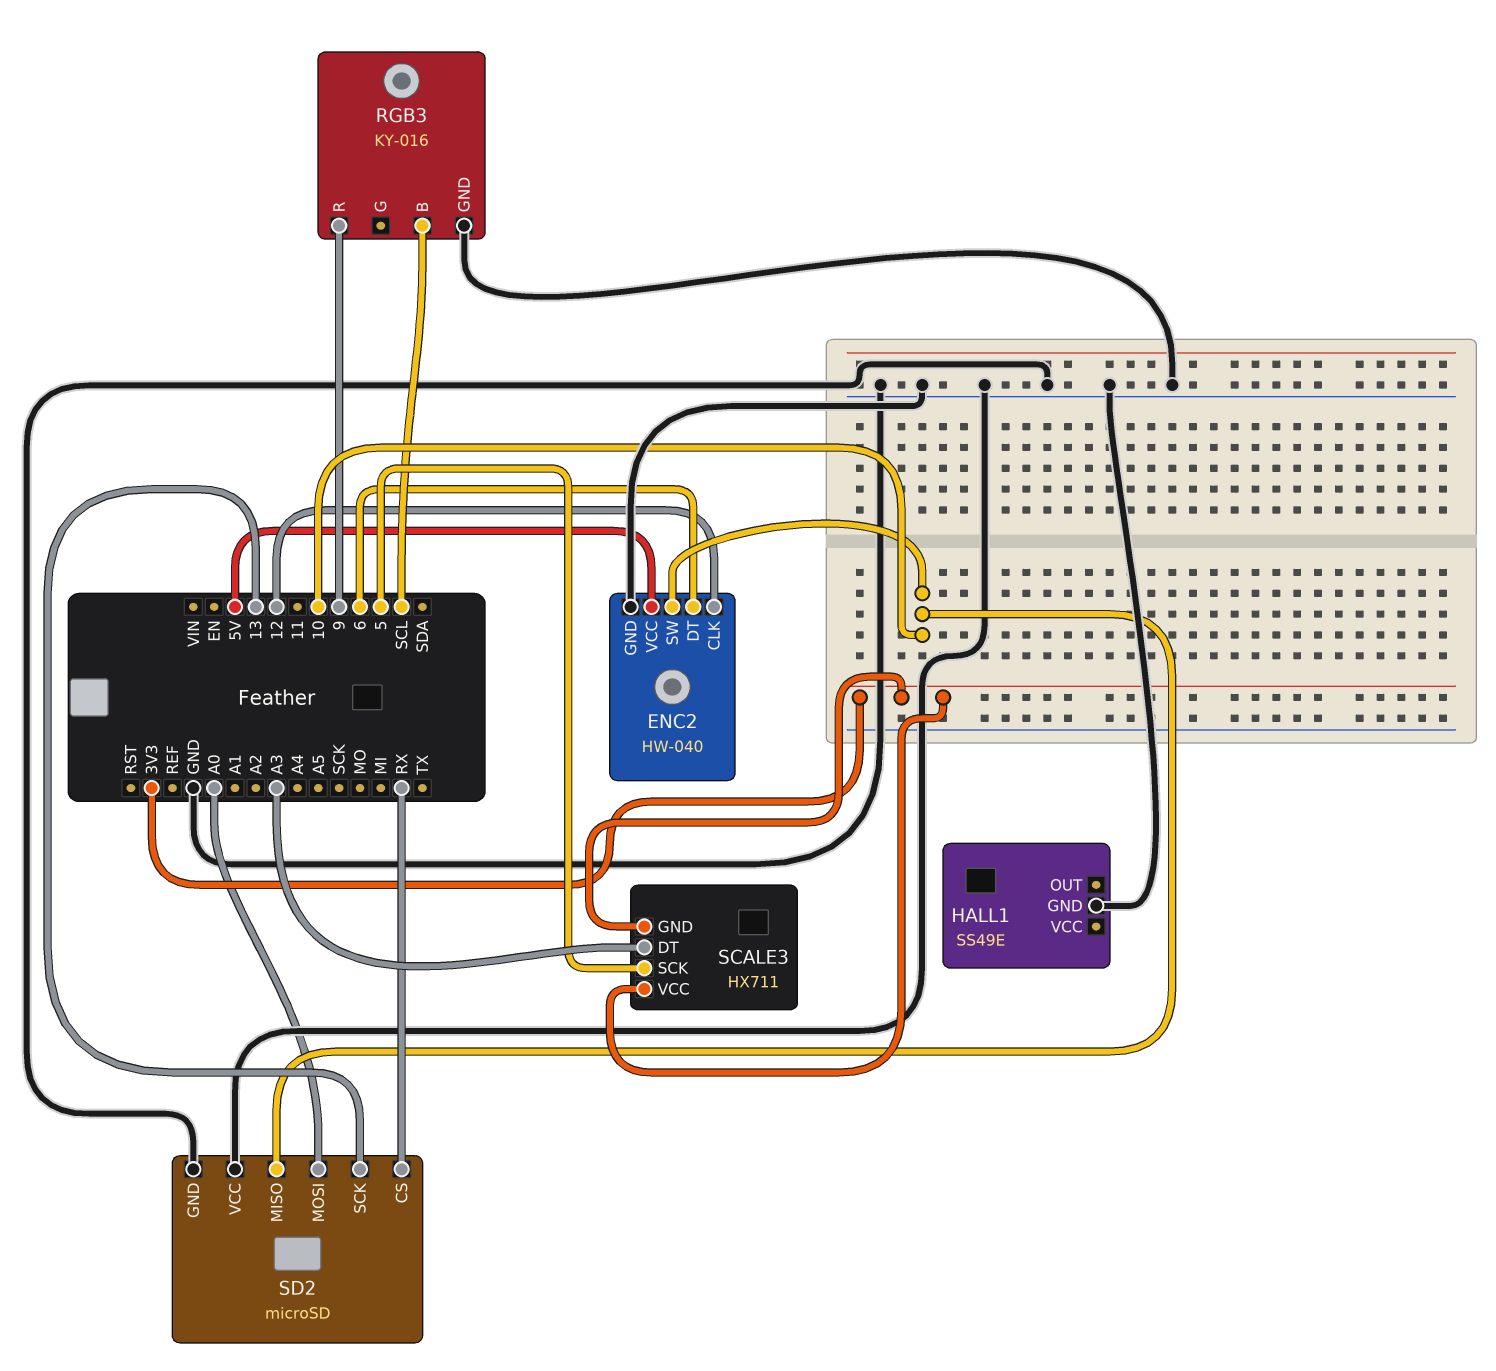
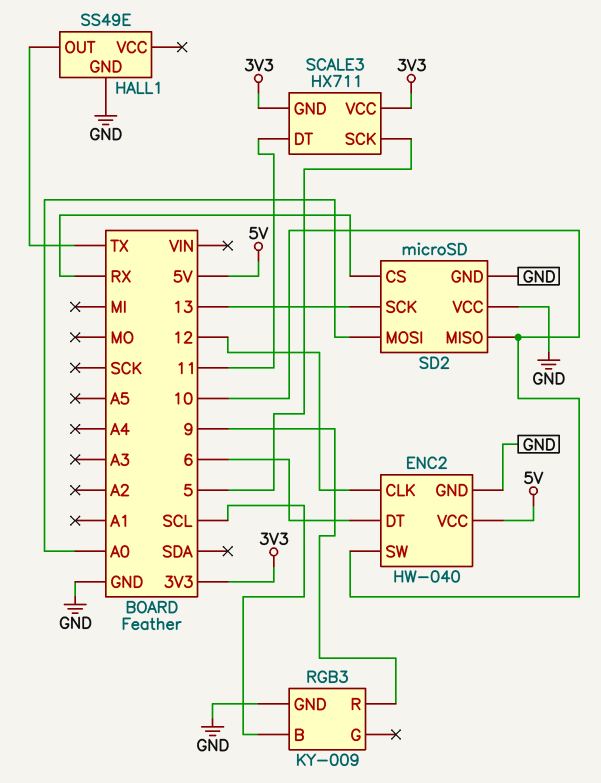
HALL1 pin OUT: none -> TX
RGB3: KY-016 -> KY-009
SCALE3 pin DT: A3 -> 11

